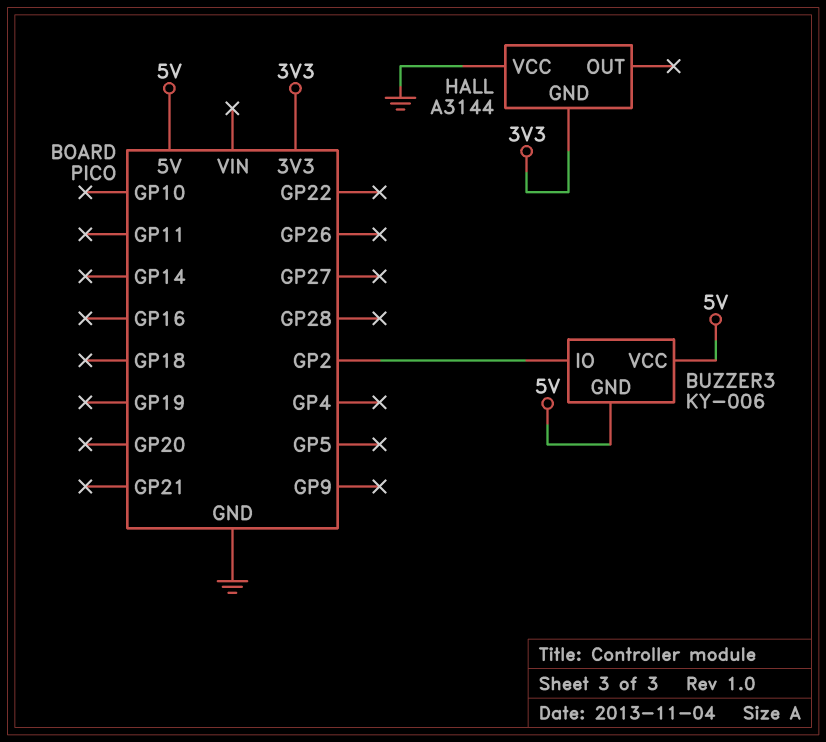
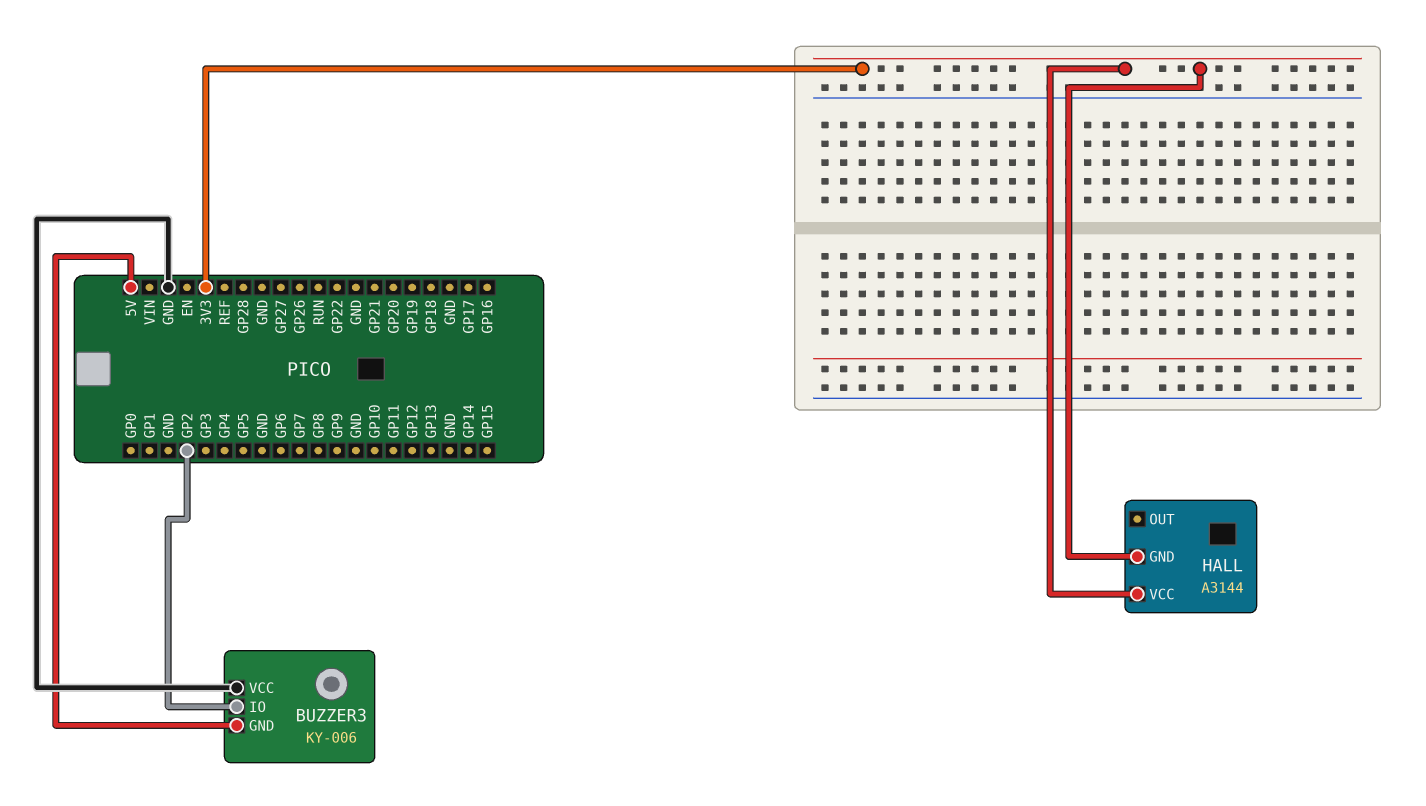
BUZZER3 pin VCC: 5V -> GND
HALL pin VCC: GND -> 3V3

